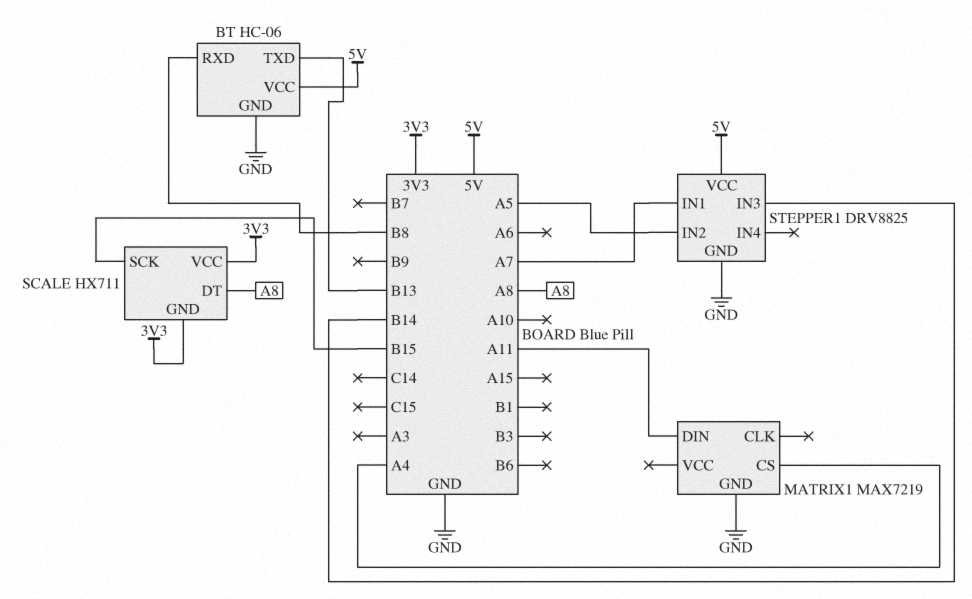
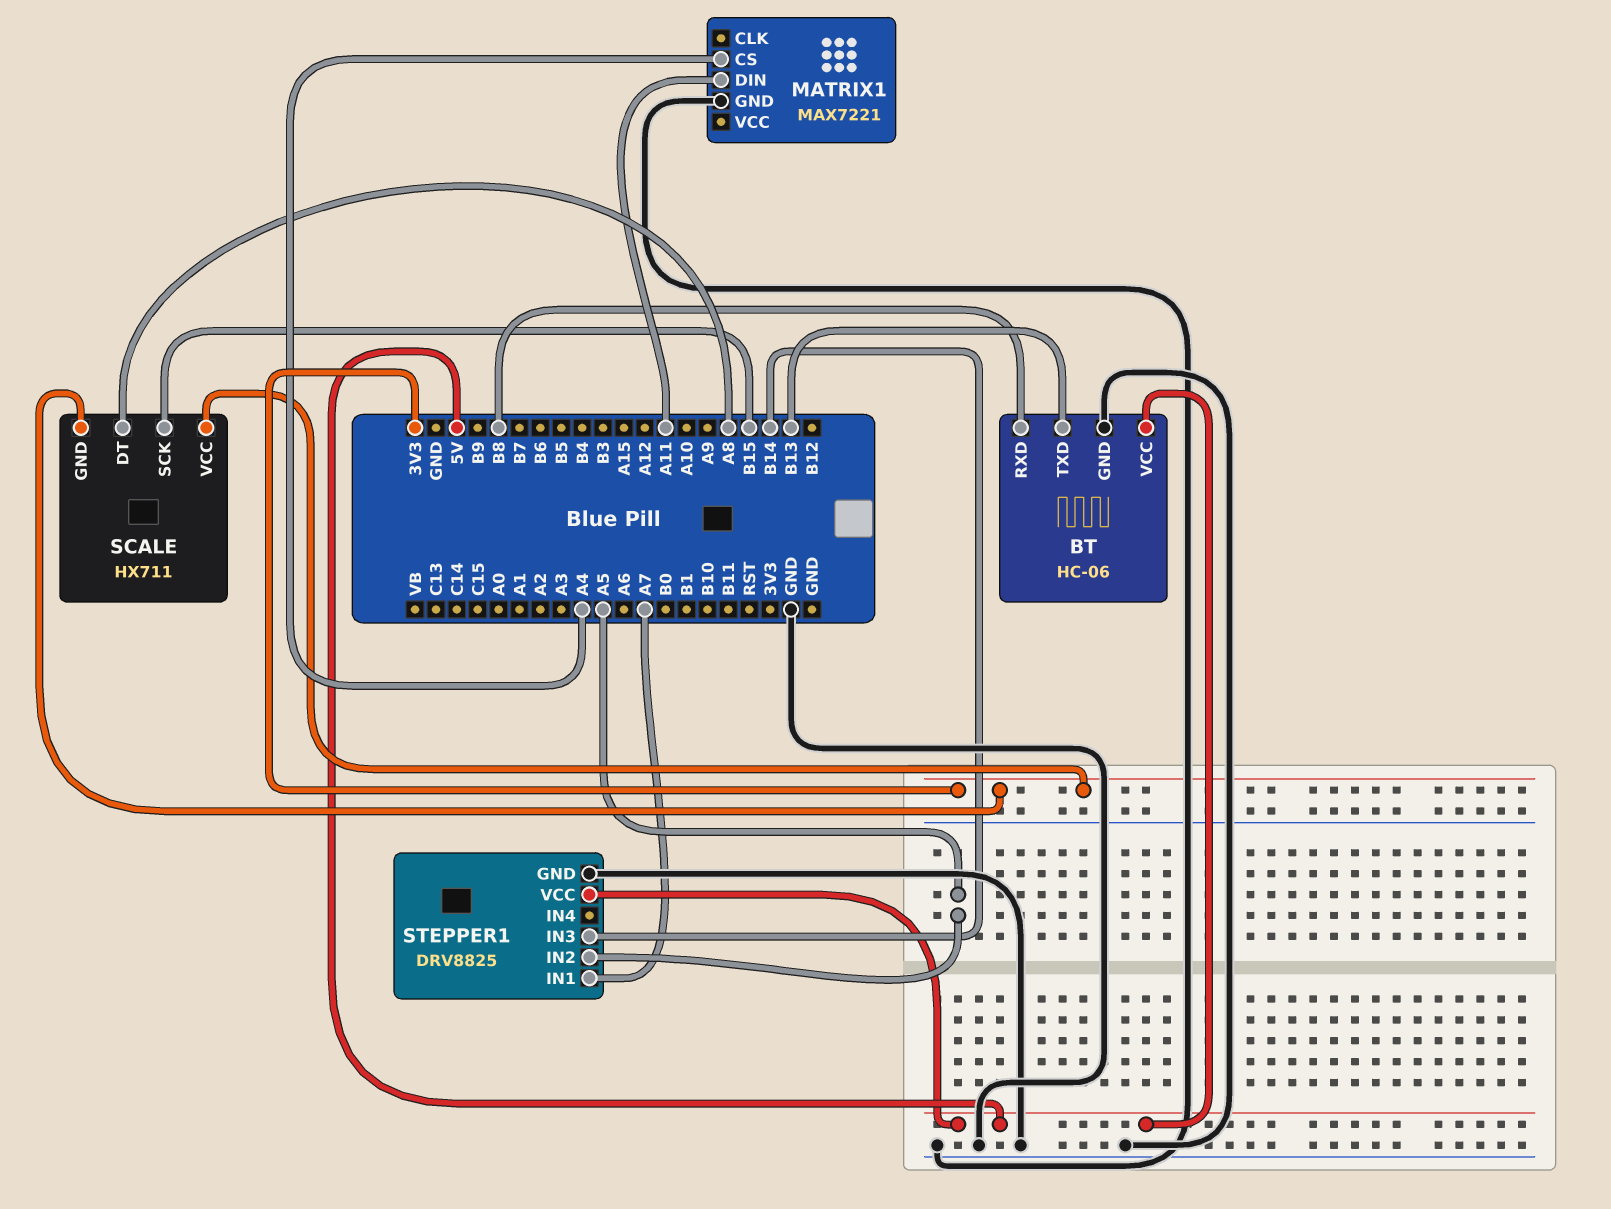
MATRIX1: MAX7219 -> MAX7221

